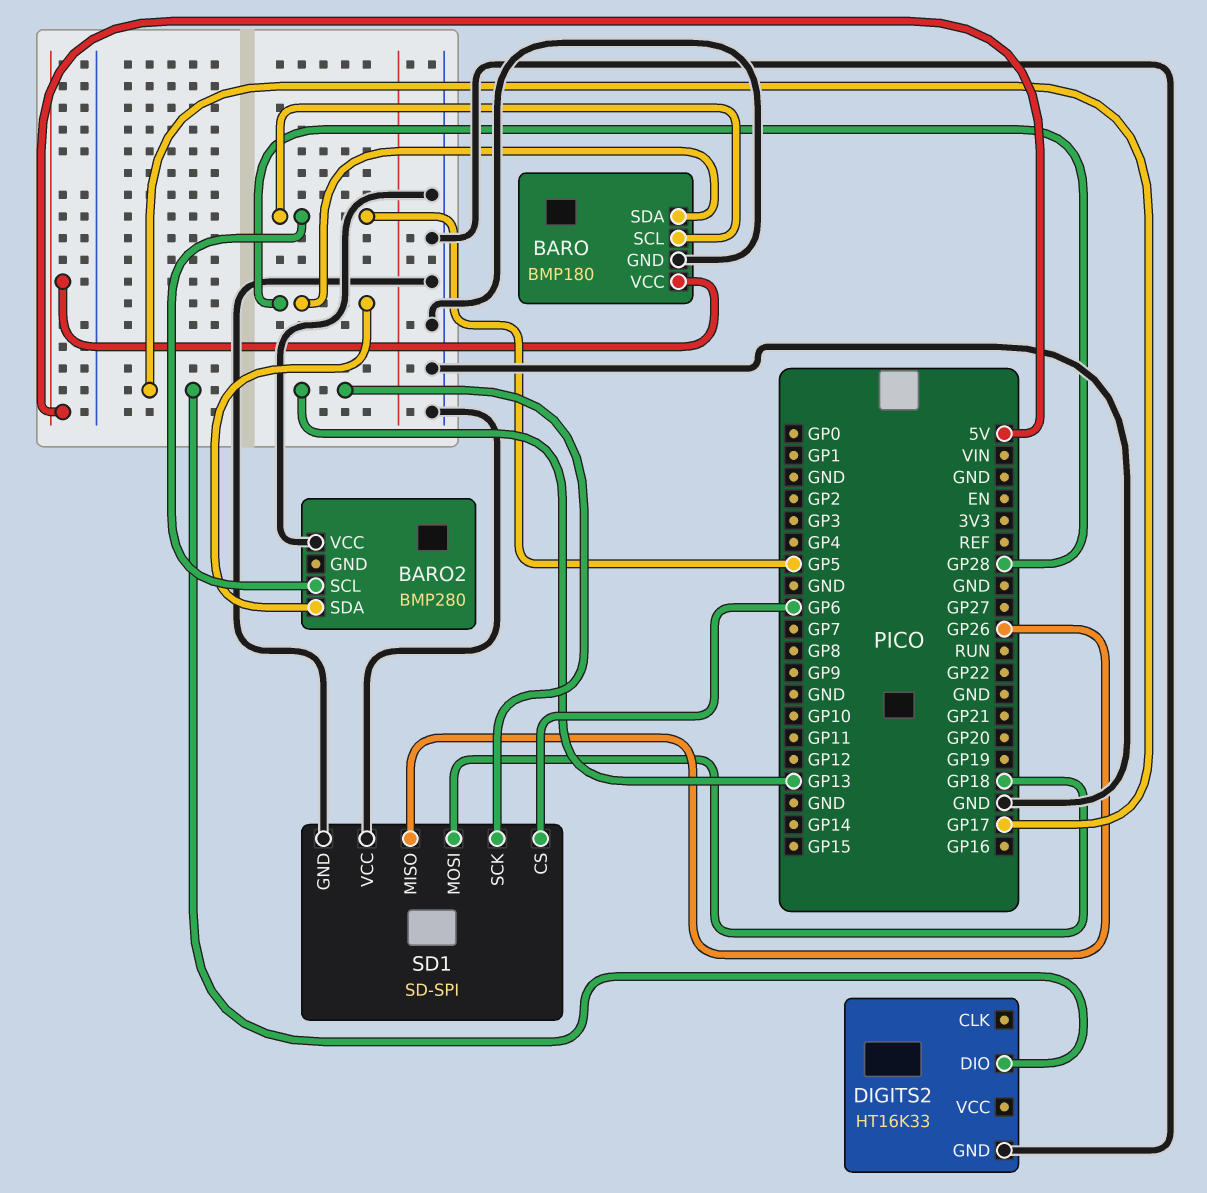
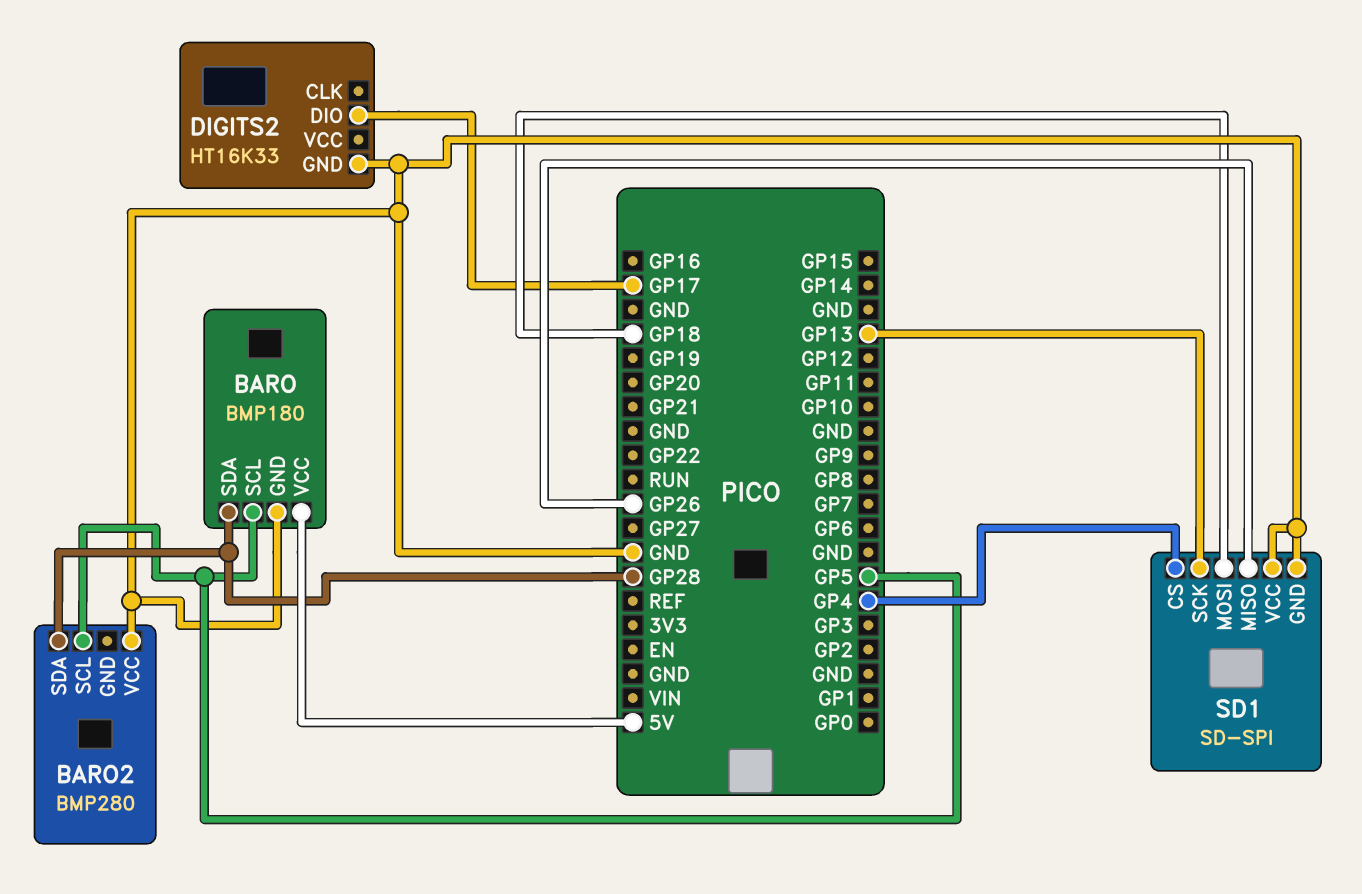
SD1 pin CS: GP6 -> GP4

